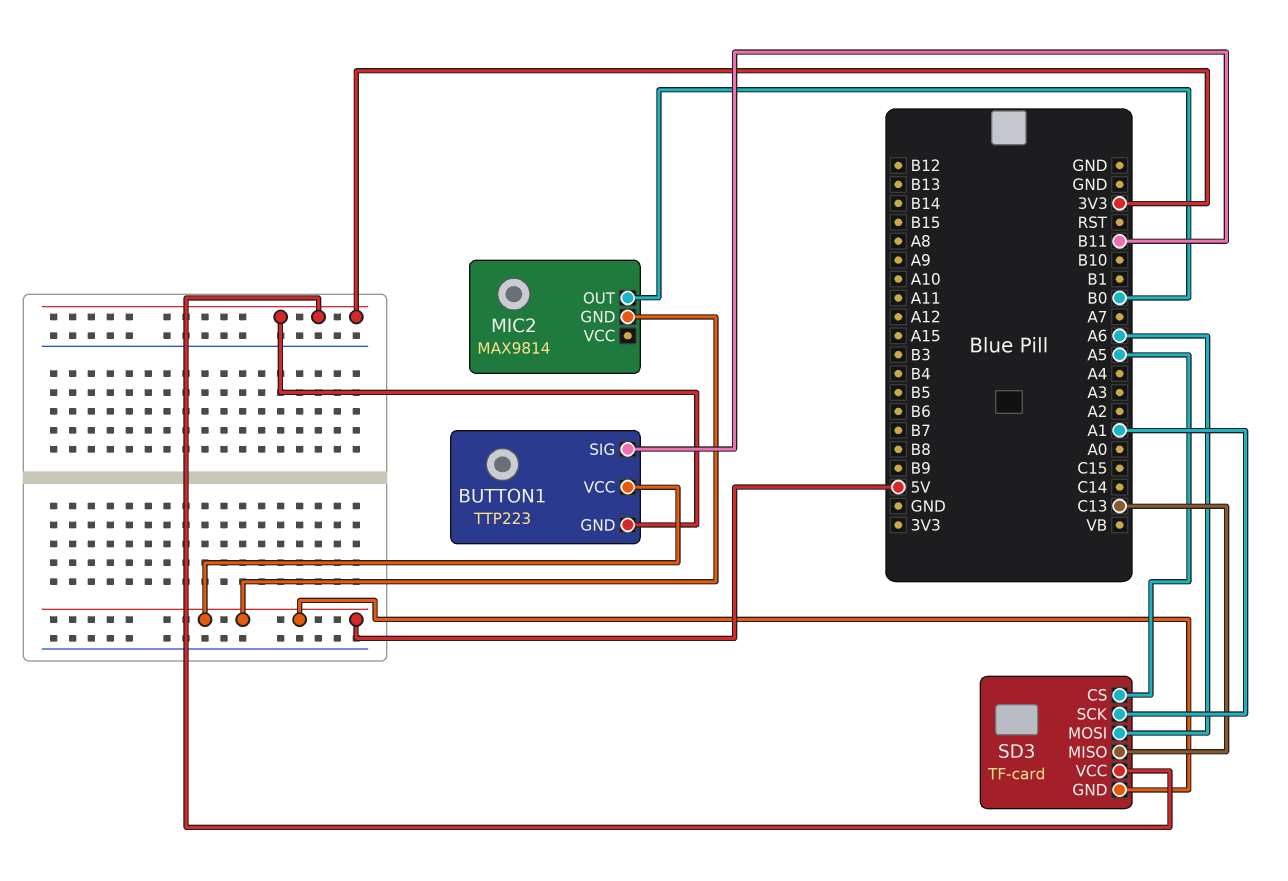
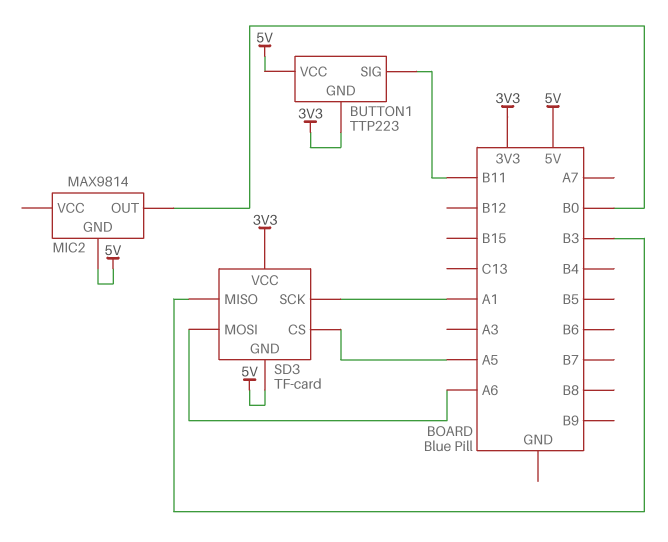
SD3 pin MISO: C13 -> B3

